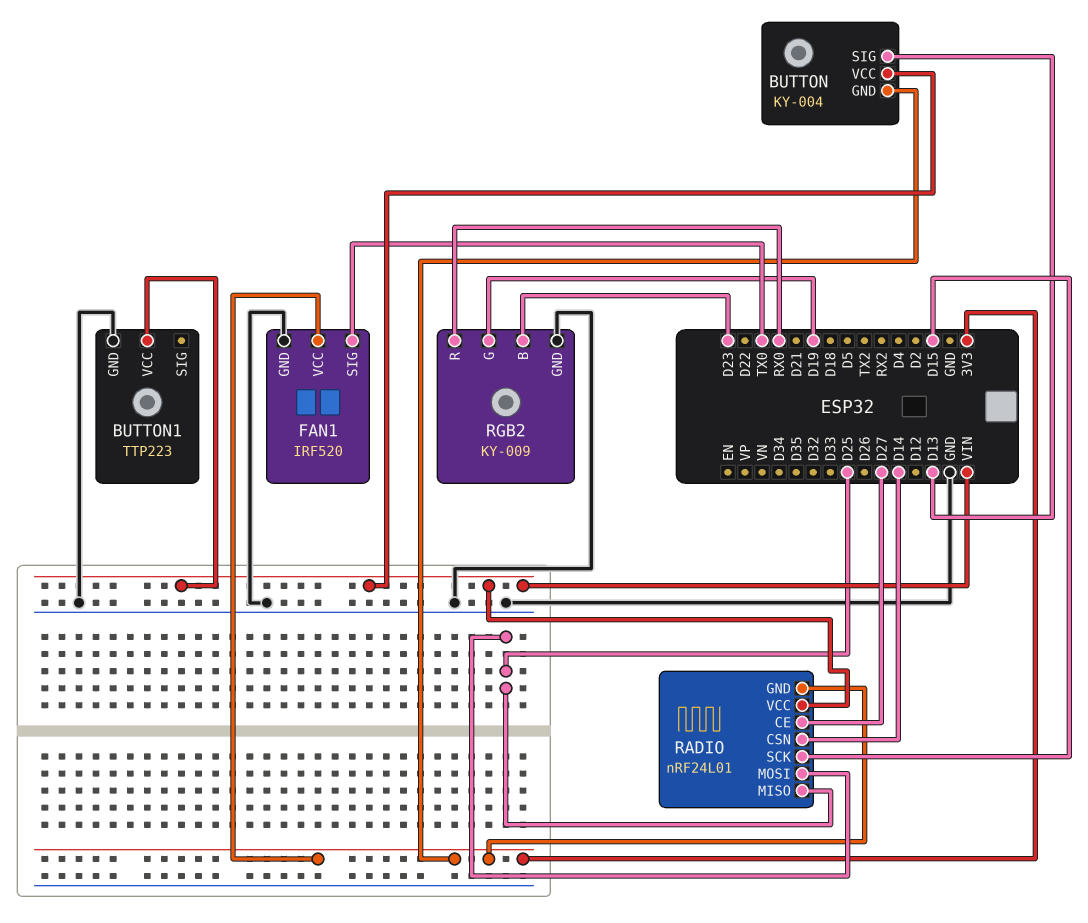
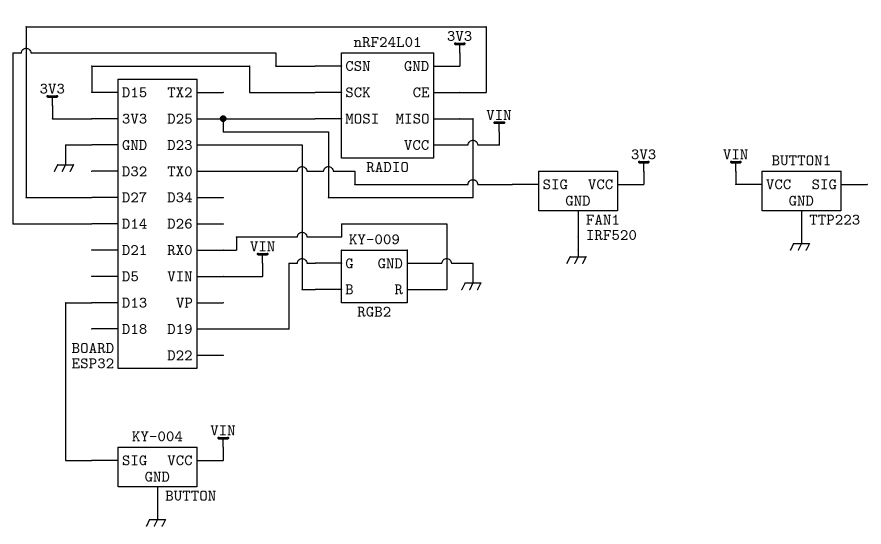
BUTTON pin GND: 3V3 -> GND

